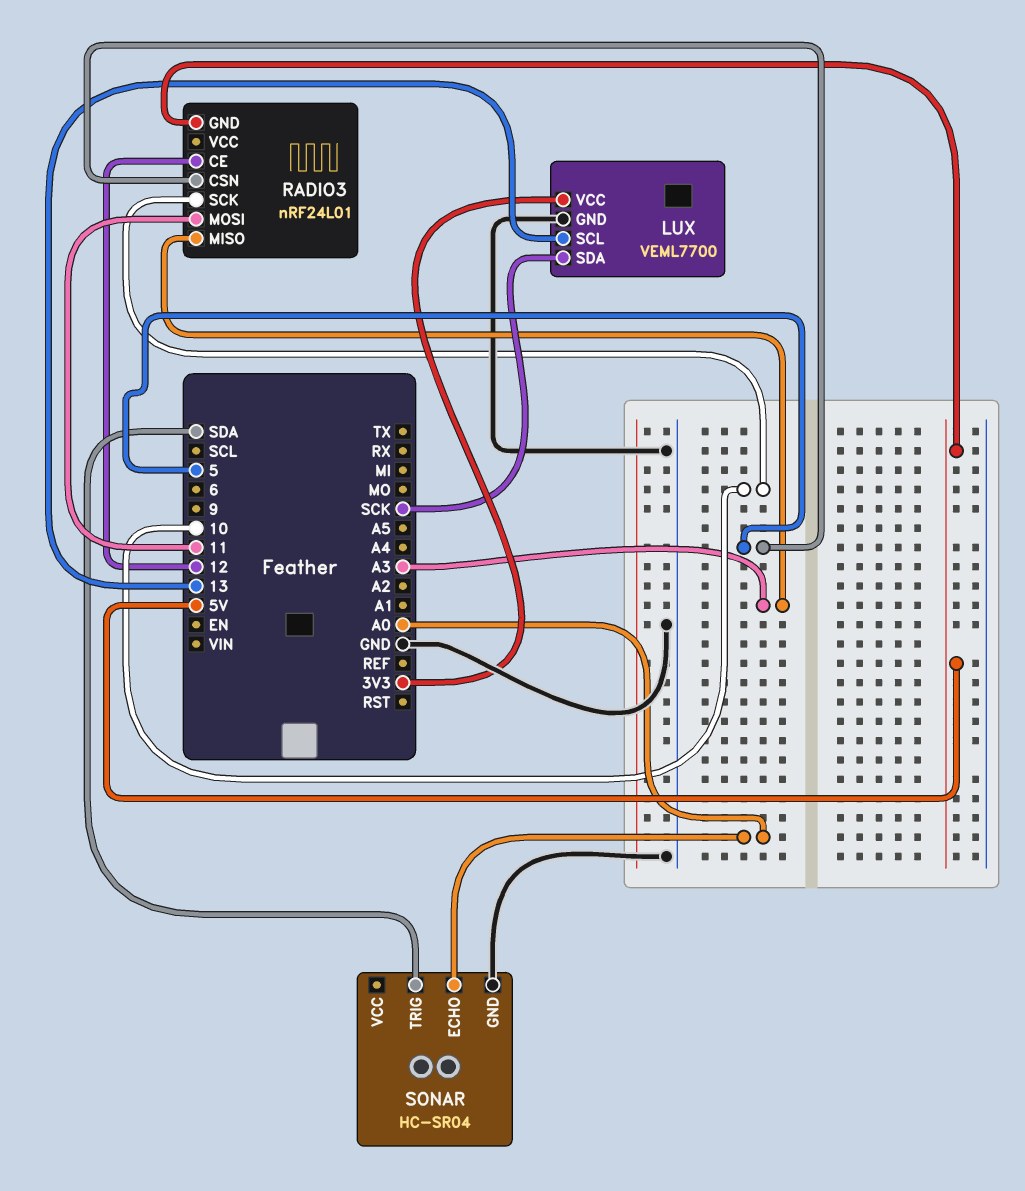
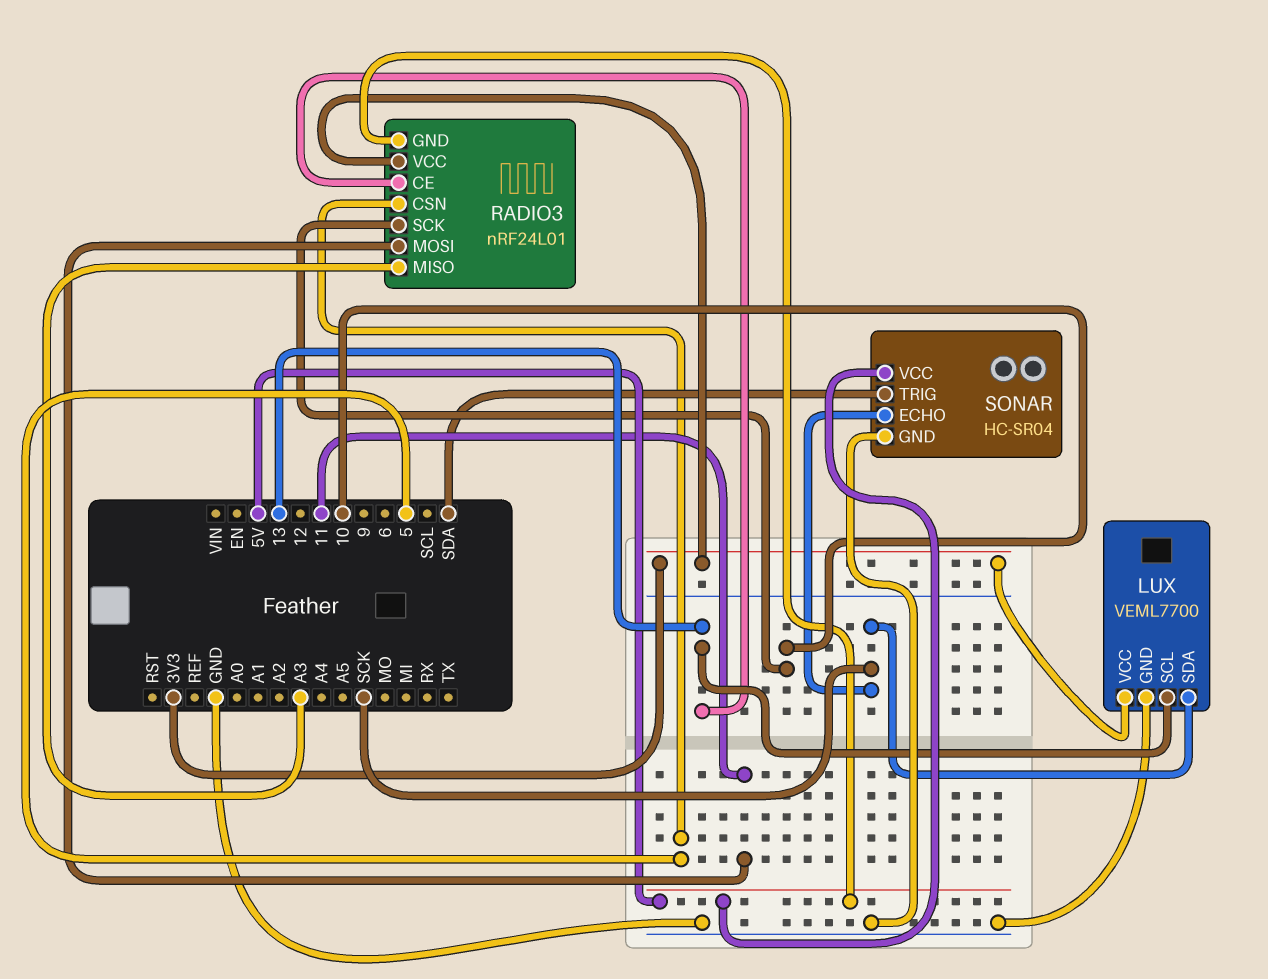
RADIO3 pin CE: 12 -> 13
RADIO3 pin VCC: none -> 3V3
SONAR pin ECHO: A0 -> SCK
SONAR pin VCC: none -> 5V

